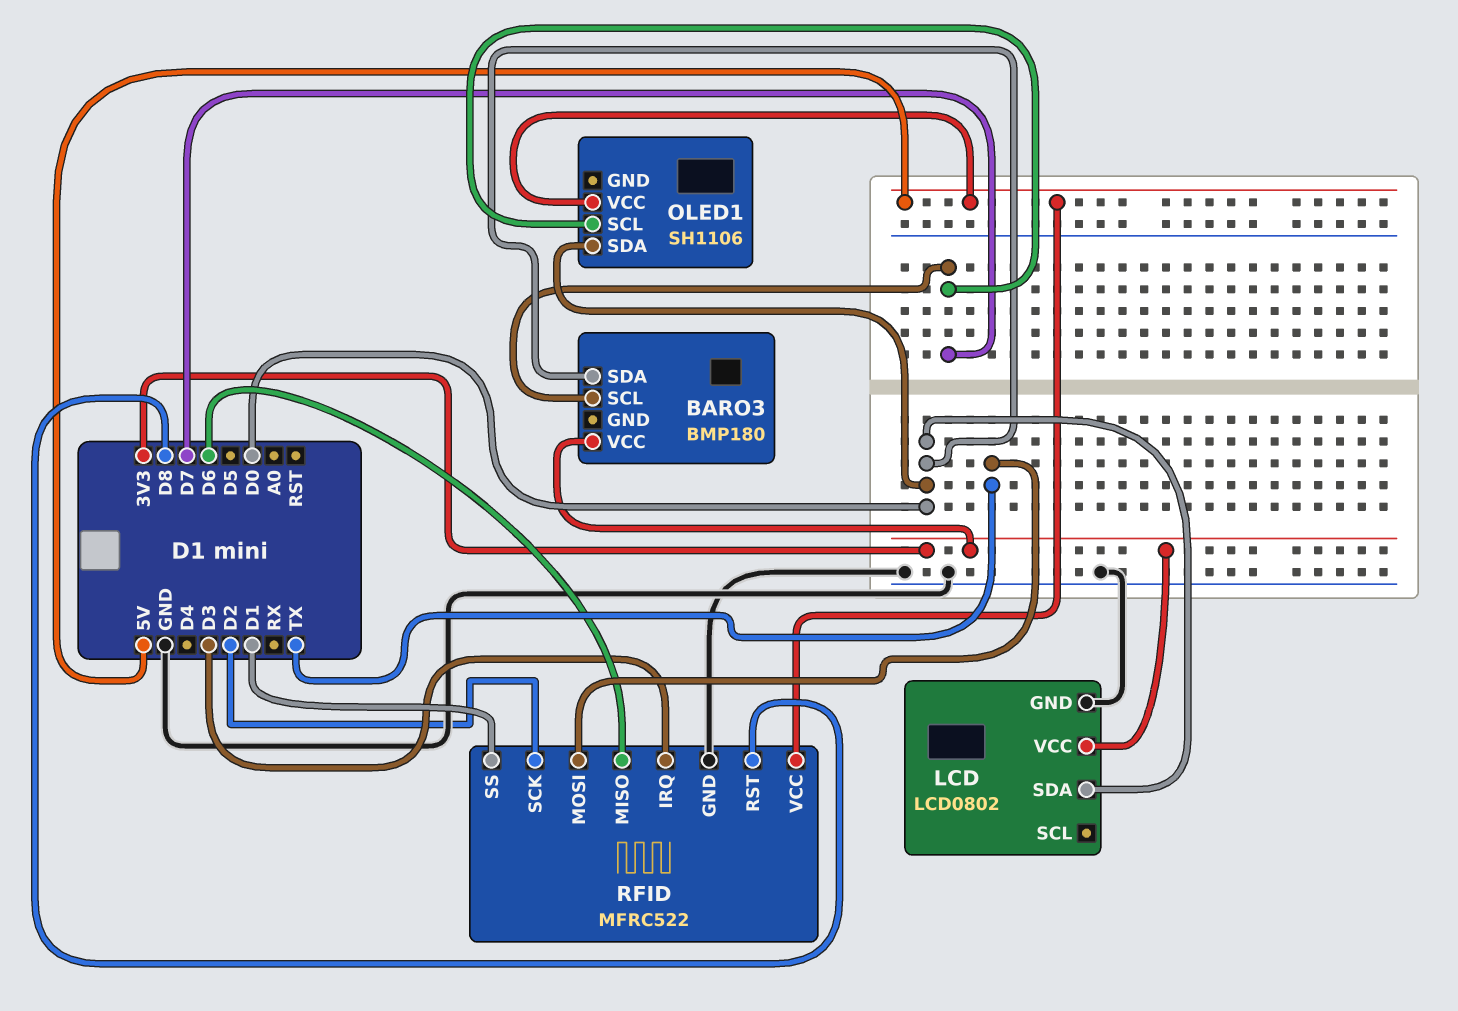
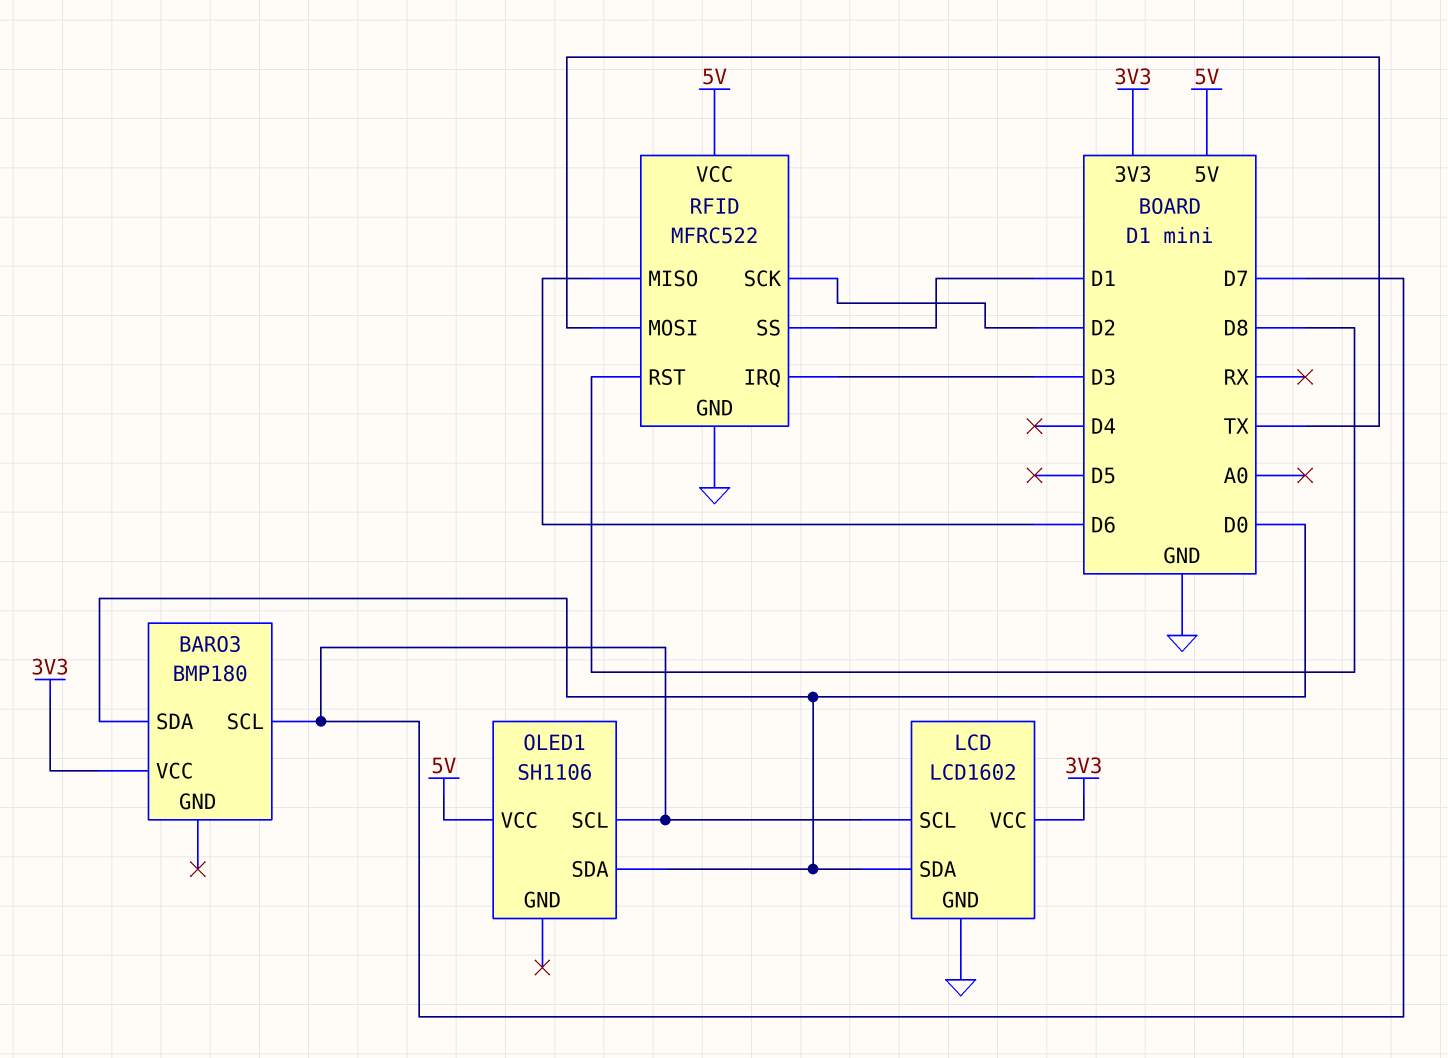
LCD: LCD0802 -> LCD1602
LCD pin SCL: none -> D7

